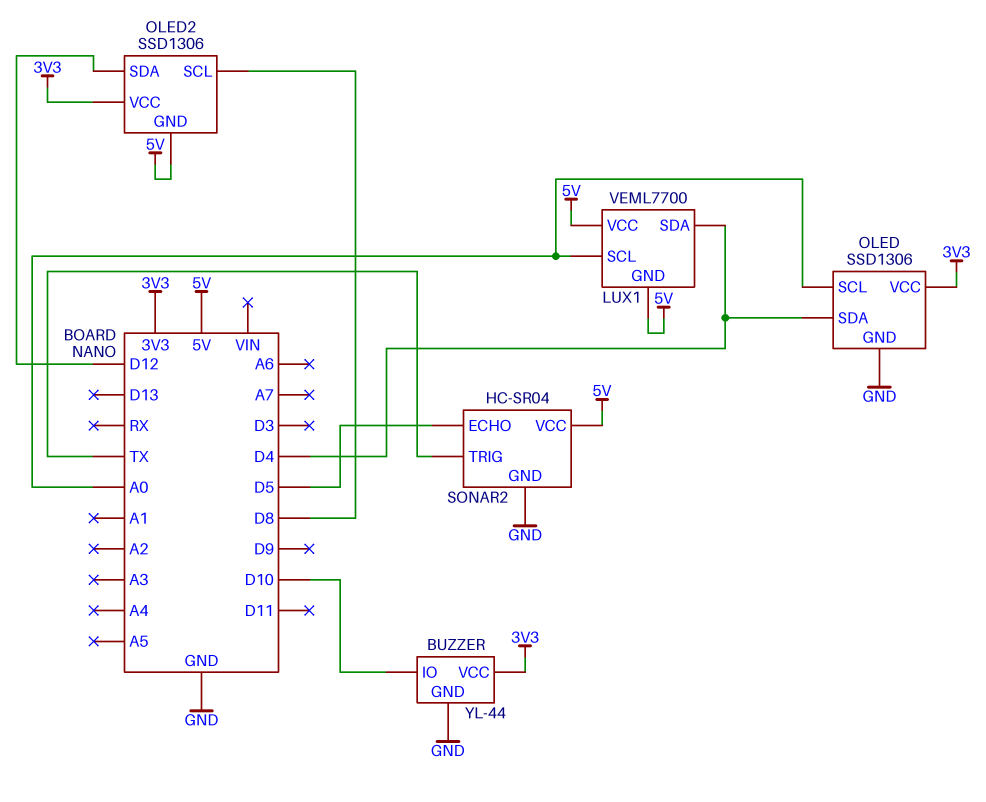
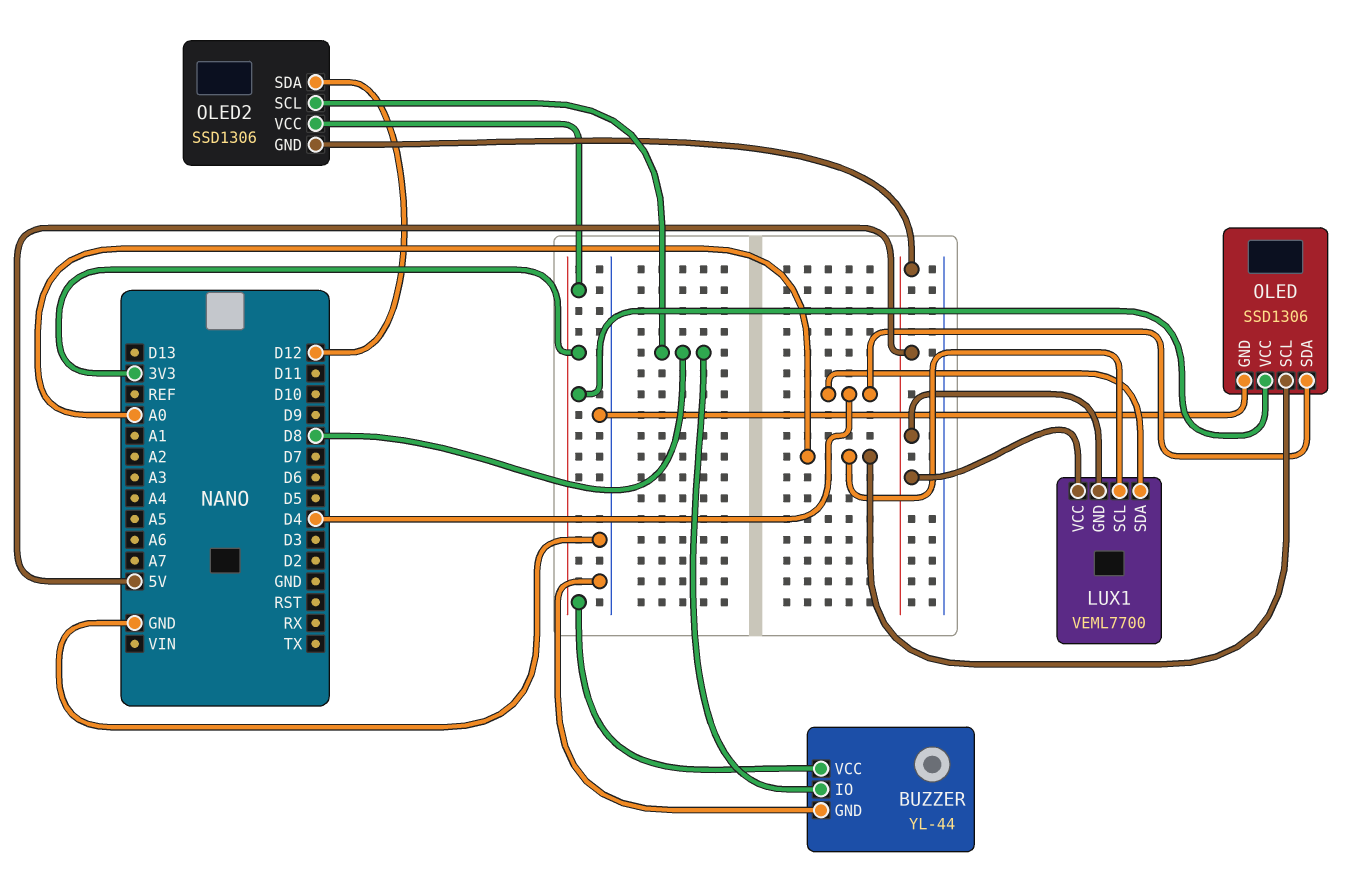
BUZZER pin IO: D10 -> D8
SONAR2: HC-SR04 -> none
SONAR2 pin ECHO: D5 -> none
SONAR2 pin GND: GND -> none
SONAR2 pin TRIG: TX -> none
SONAR2 pin VCC: 5V -> none

